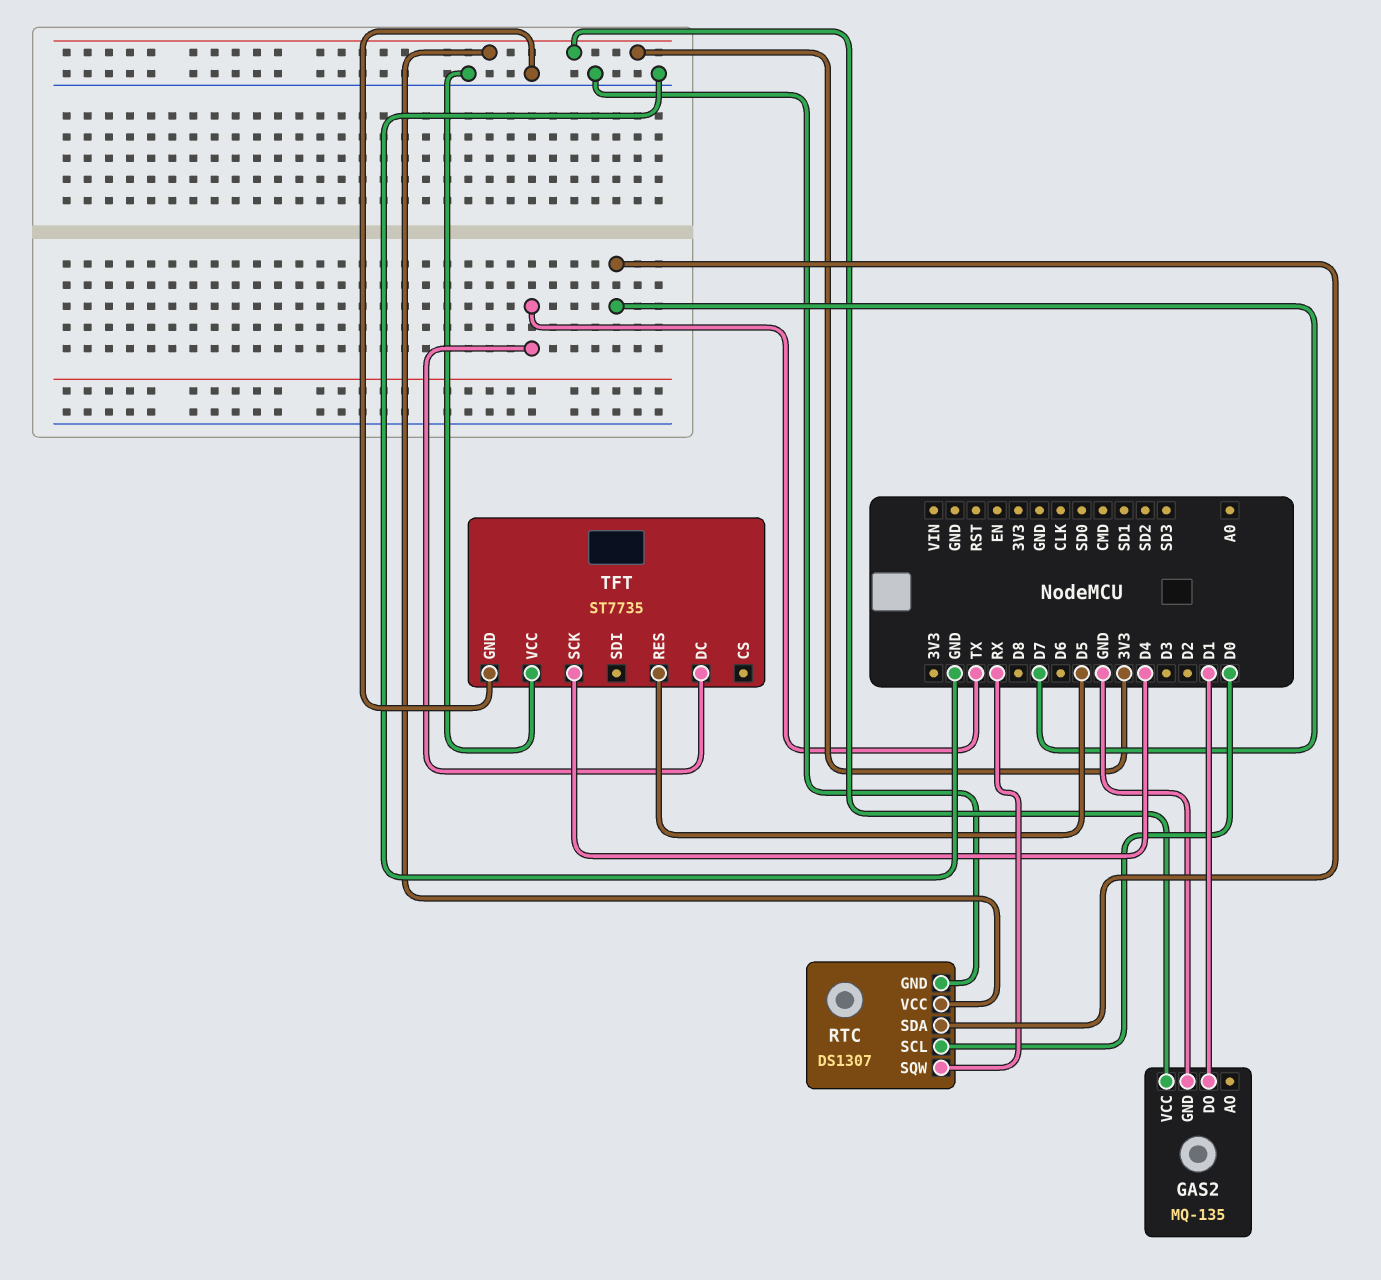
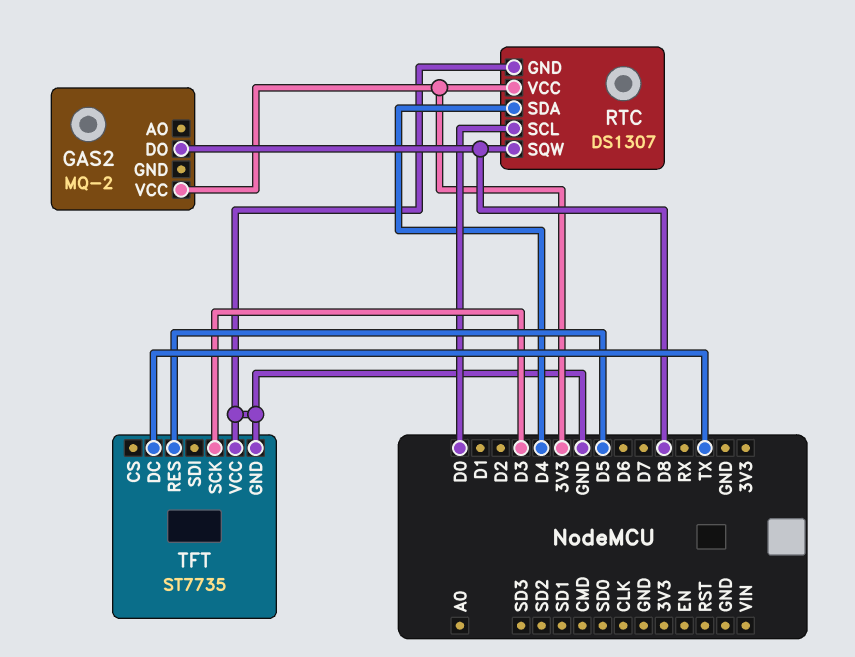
GAS2: MQ-135 -> MQ-2
GAS2 pin DO: D1 -> D8
GAS2 pin GND: GND -> none
RTC pin SDA: D7 -> D4
RTC pin SQW: RX -> D8
TFT pin SCK: D4 -> D3

